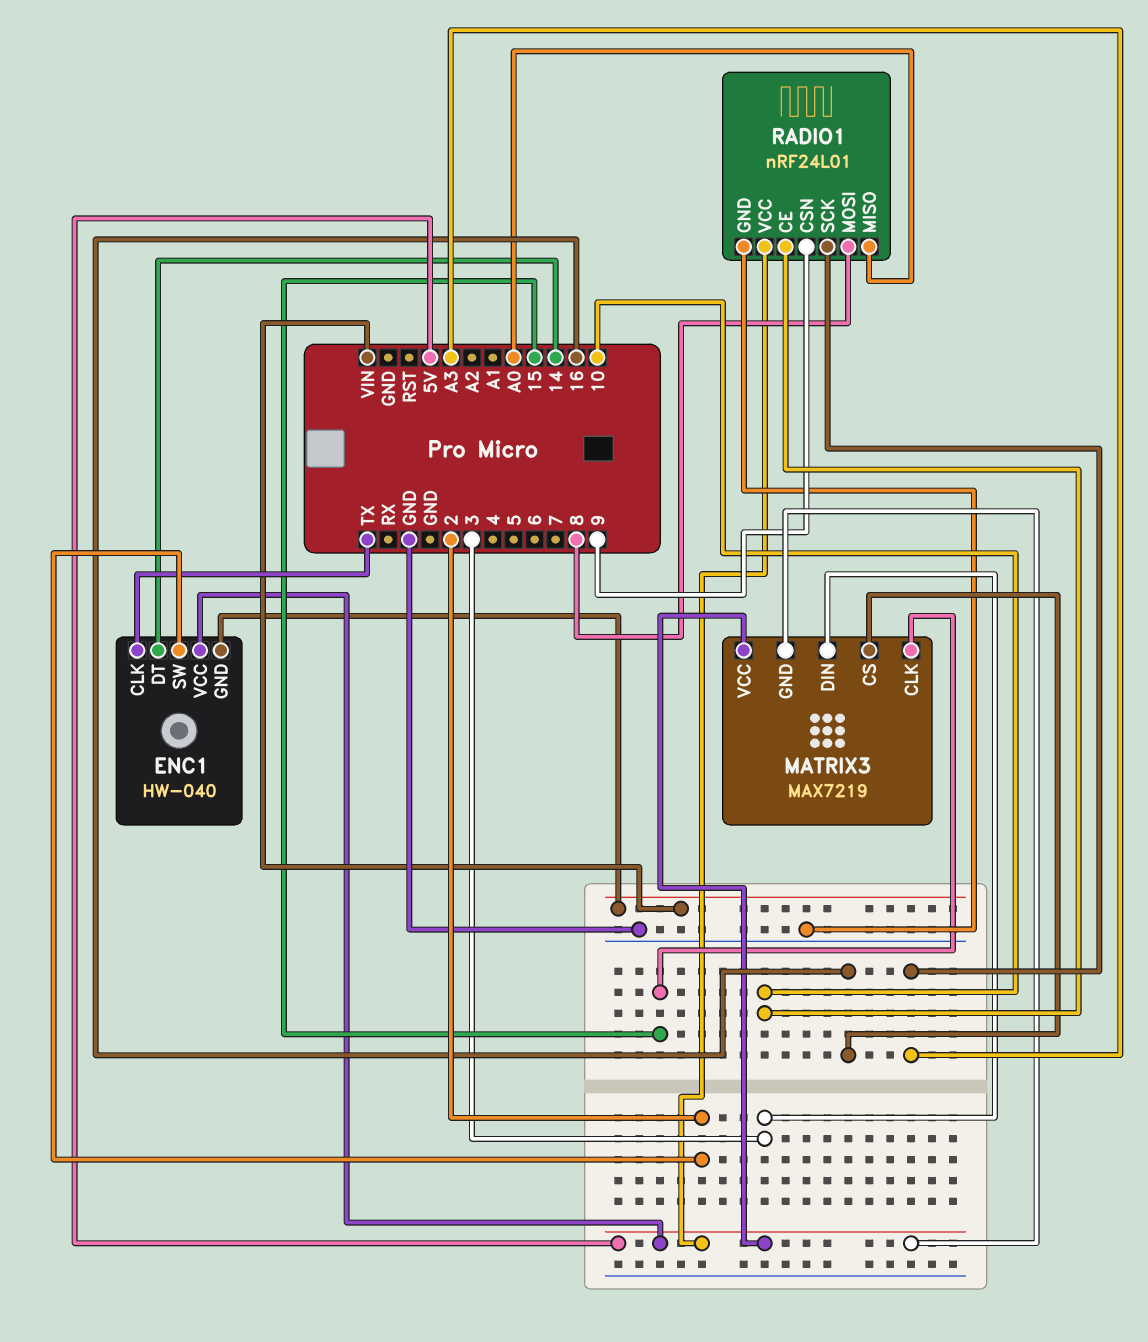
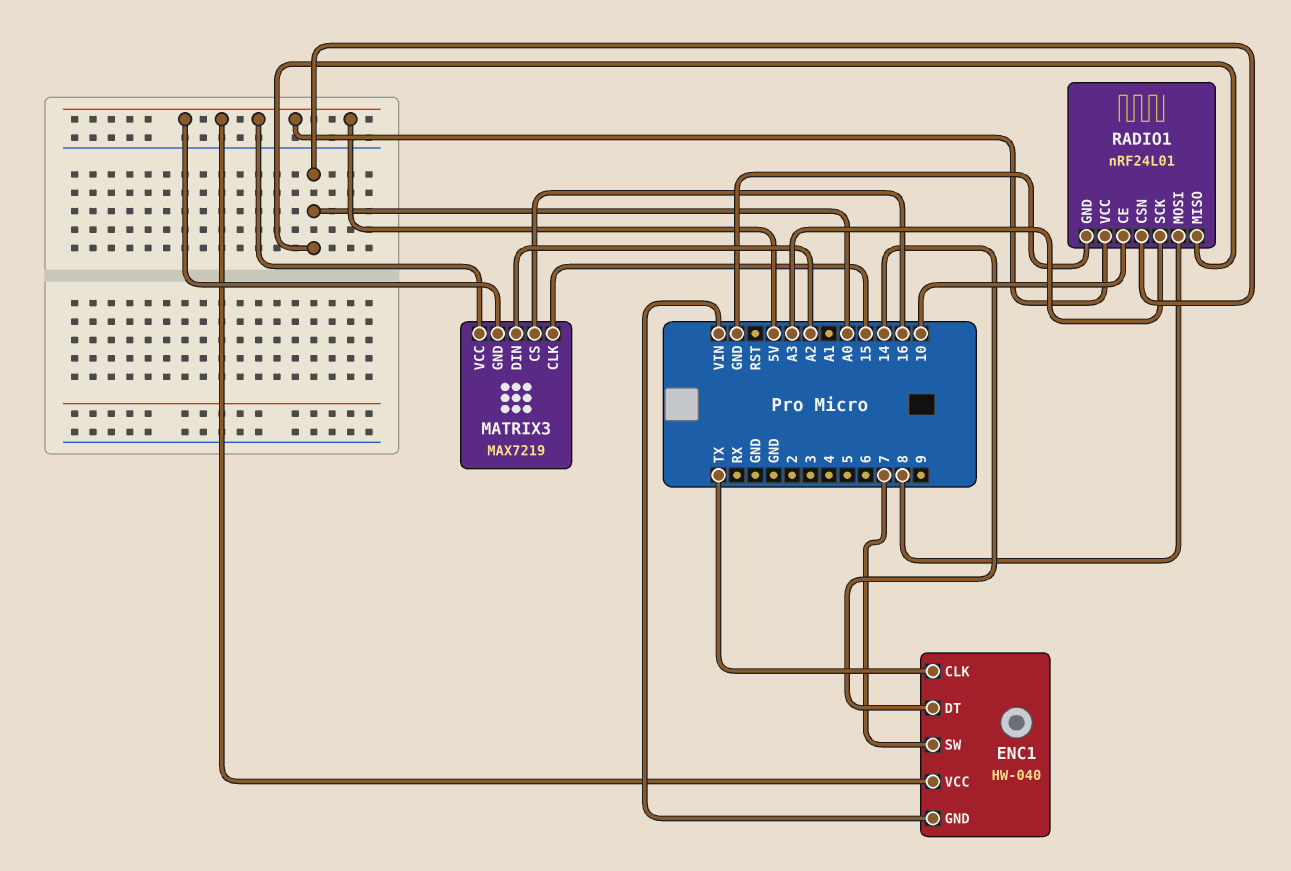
ENC1 pin SW: 2 -> 7
MATRIX3 pin DIN: 3 -> A2
RADIO1 pin CSN: 9 -> A0

